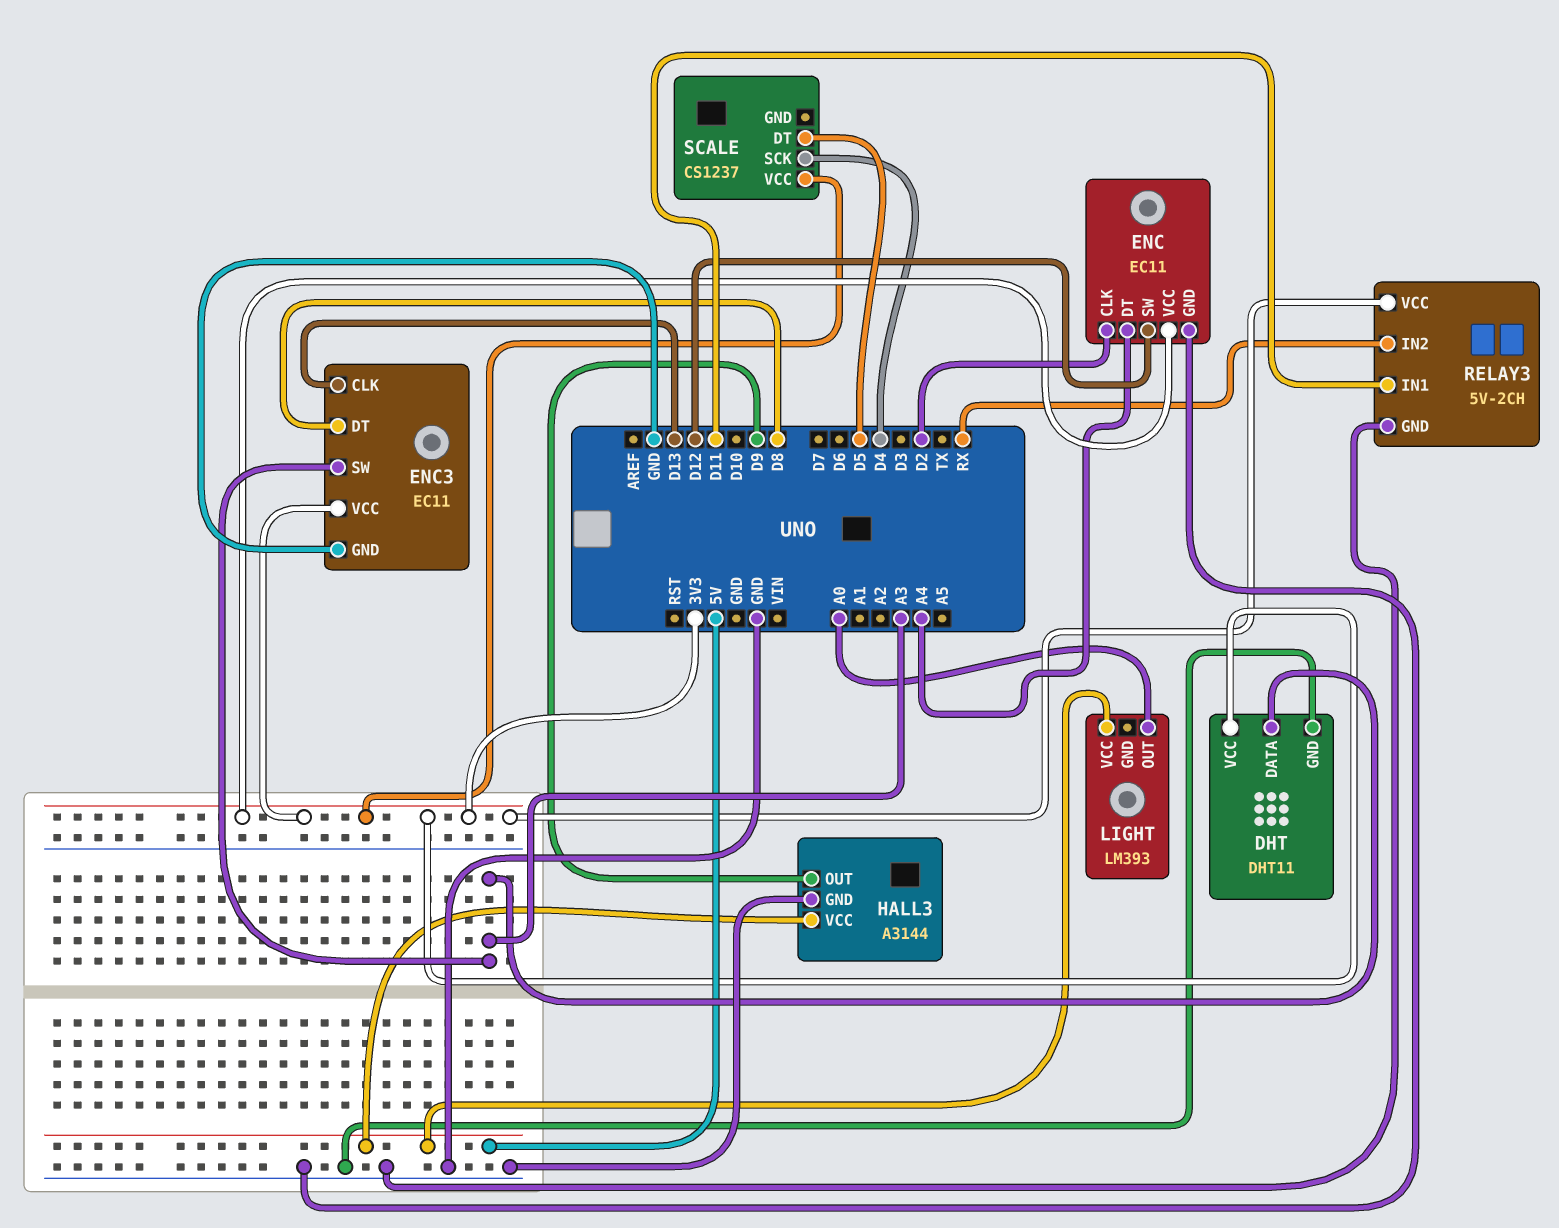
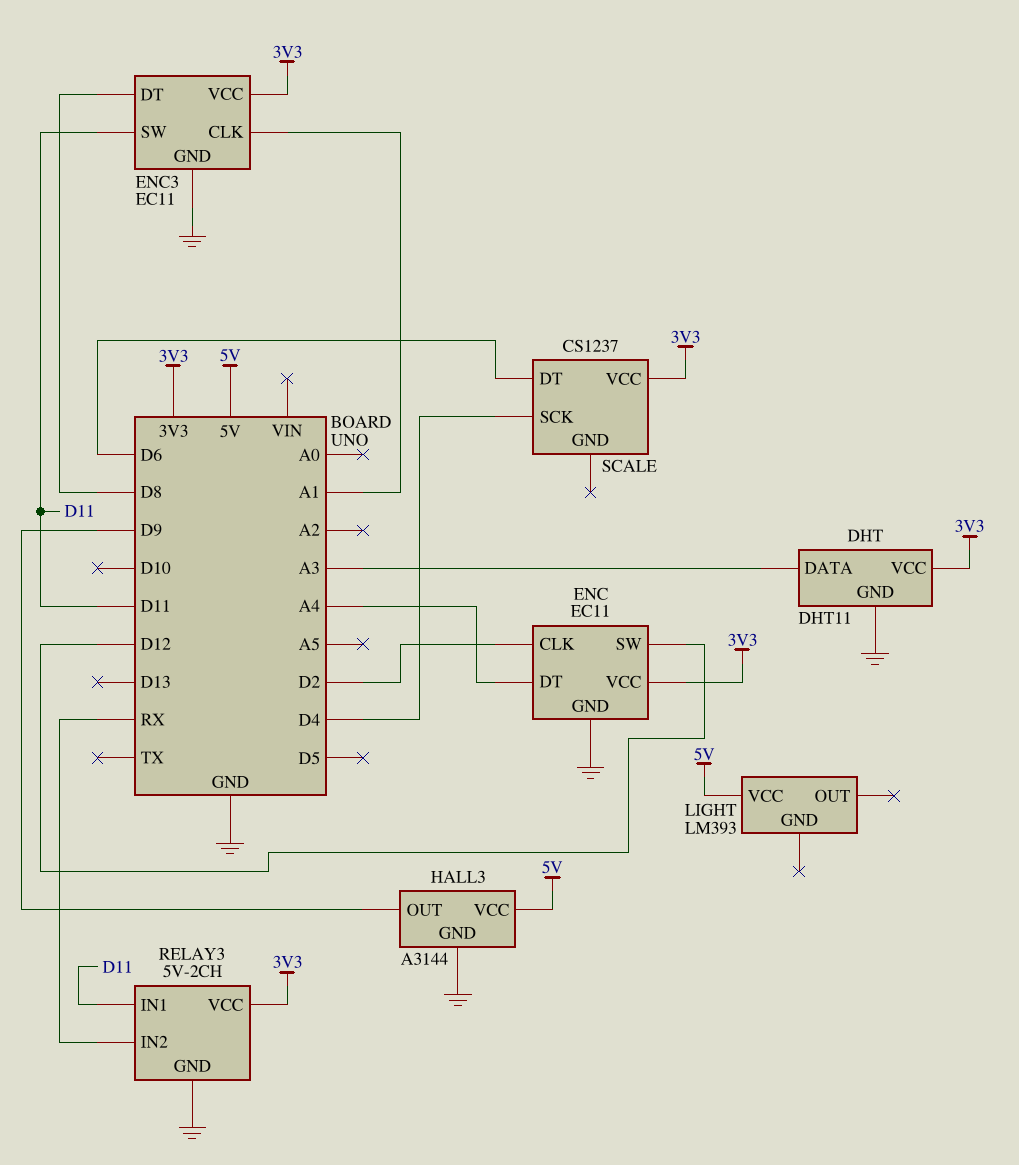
ENC3 pin CLK: D13 -> A1
ENC3 pin SW: A3 -> D11
LIGHT pin OUT: A0 -> none
SCALE pin DT: D5 -> D6

